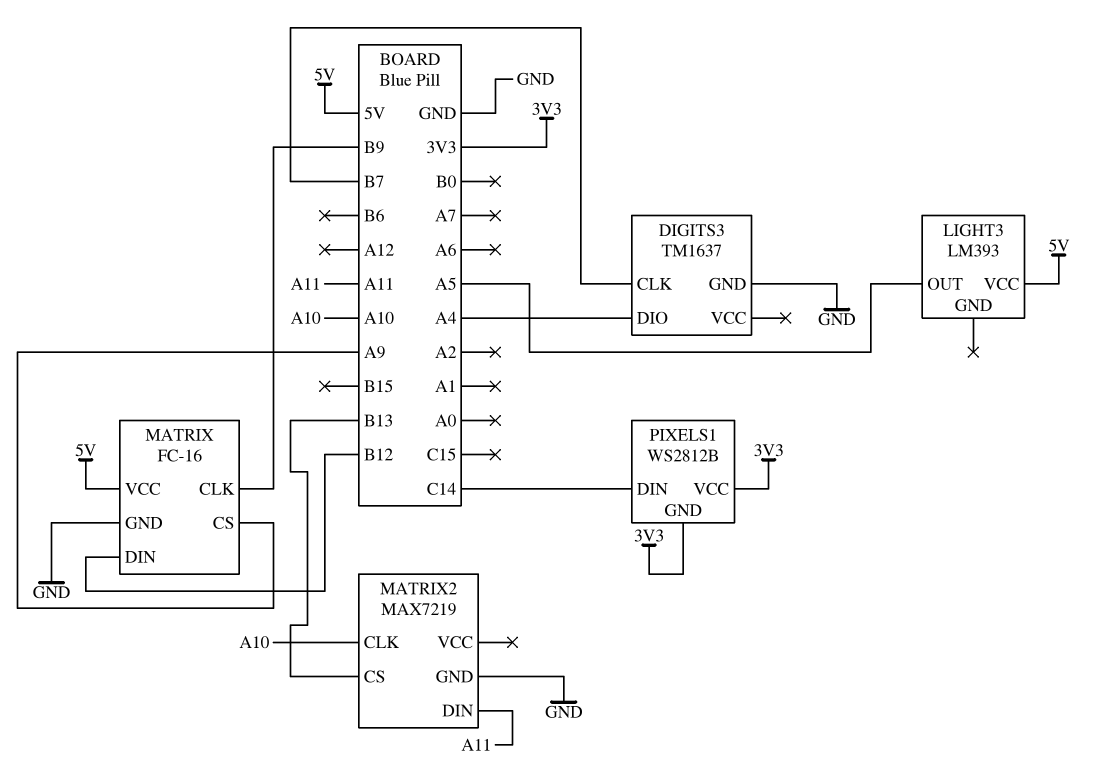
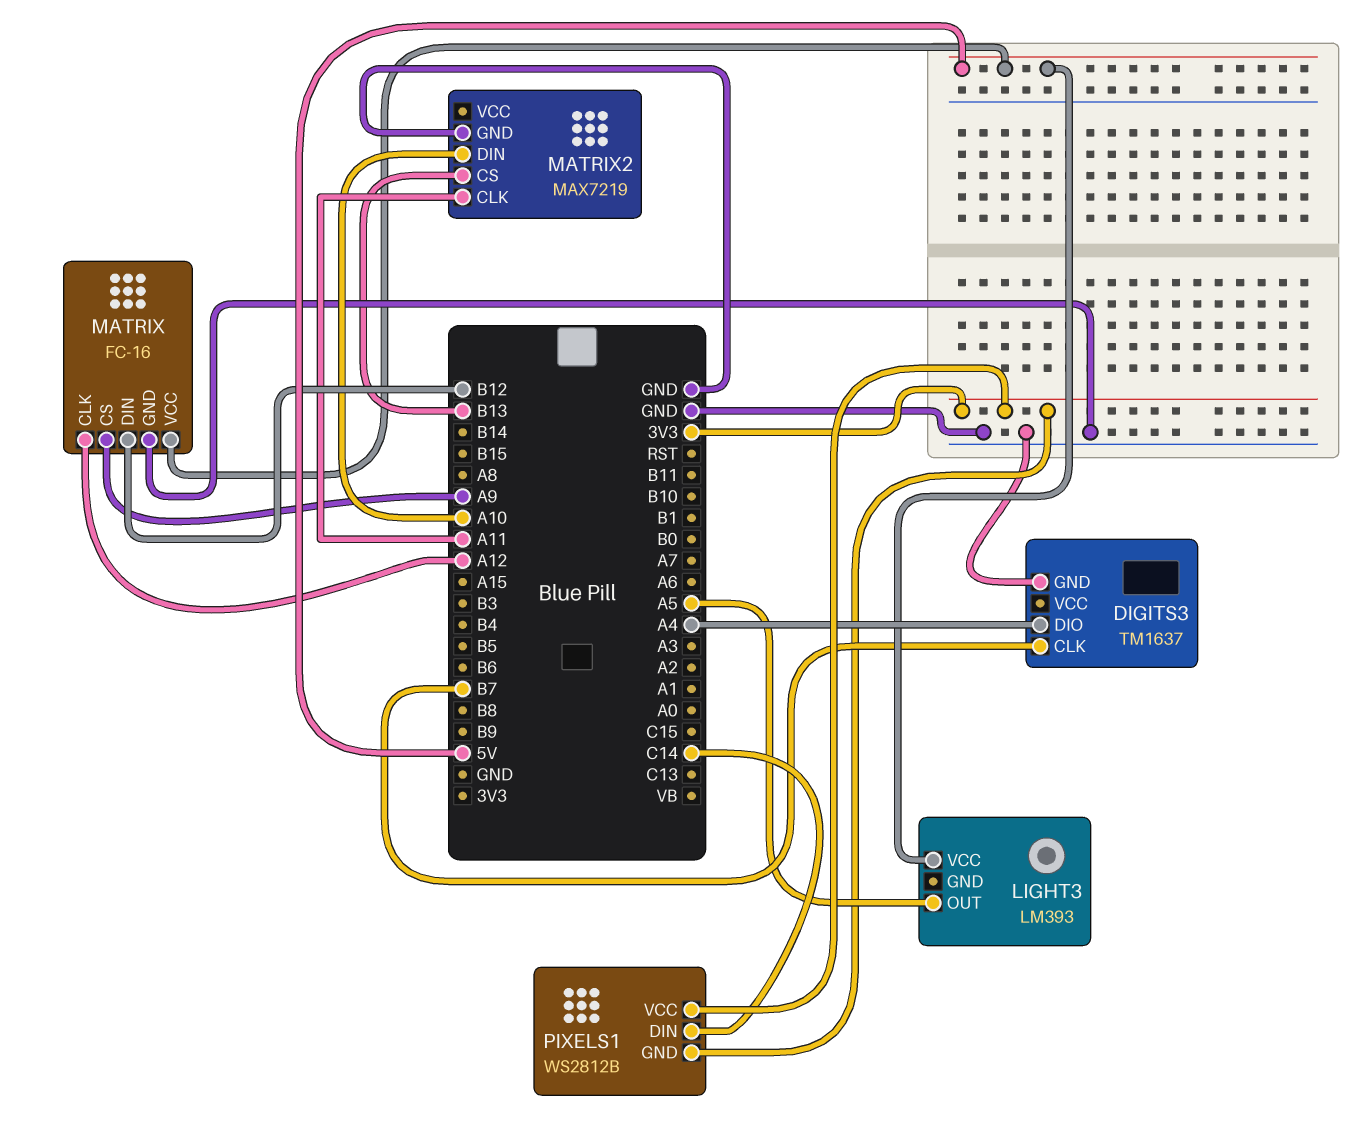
MATRIX pin CLK: B9 -> A12
MATRIX2 pin CLK: A10 -> A11
MATRIX2 pin DIN: A11 -> A10

